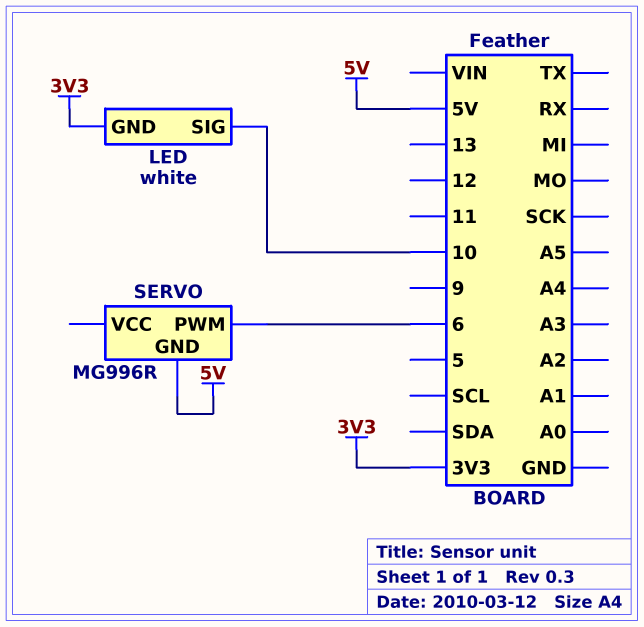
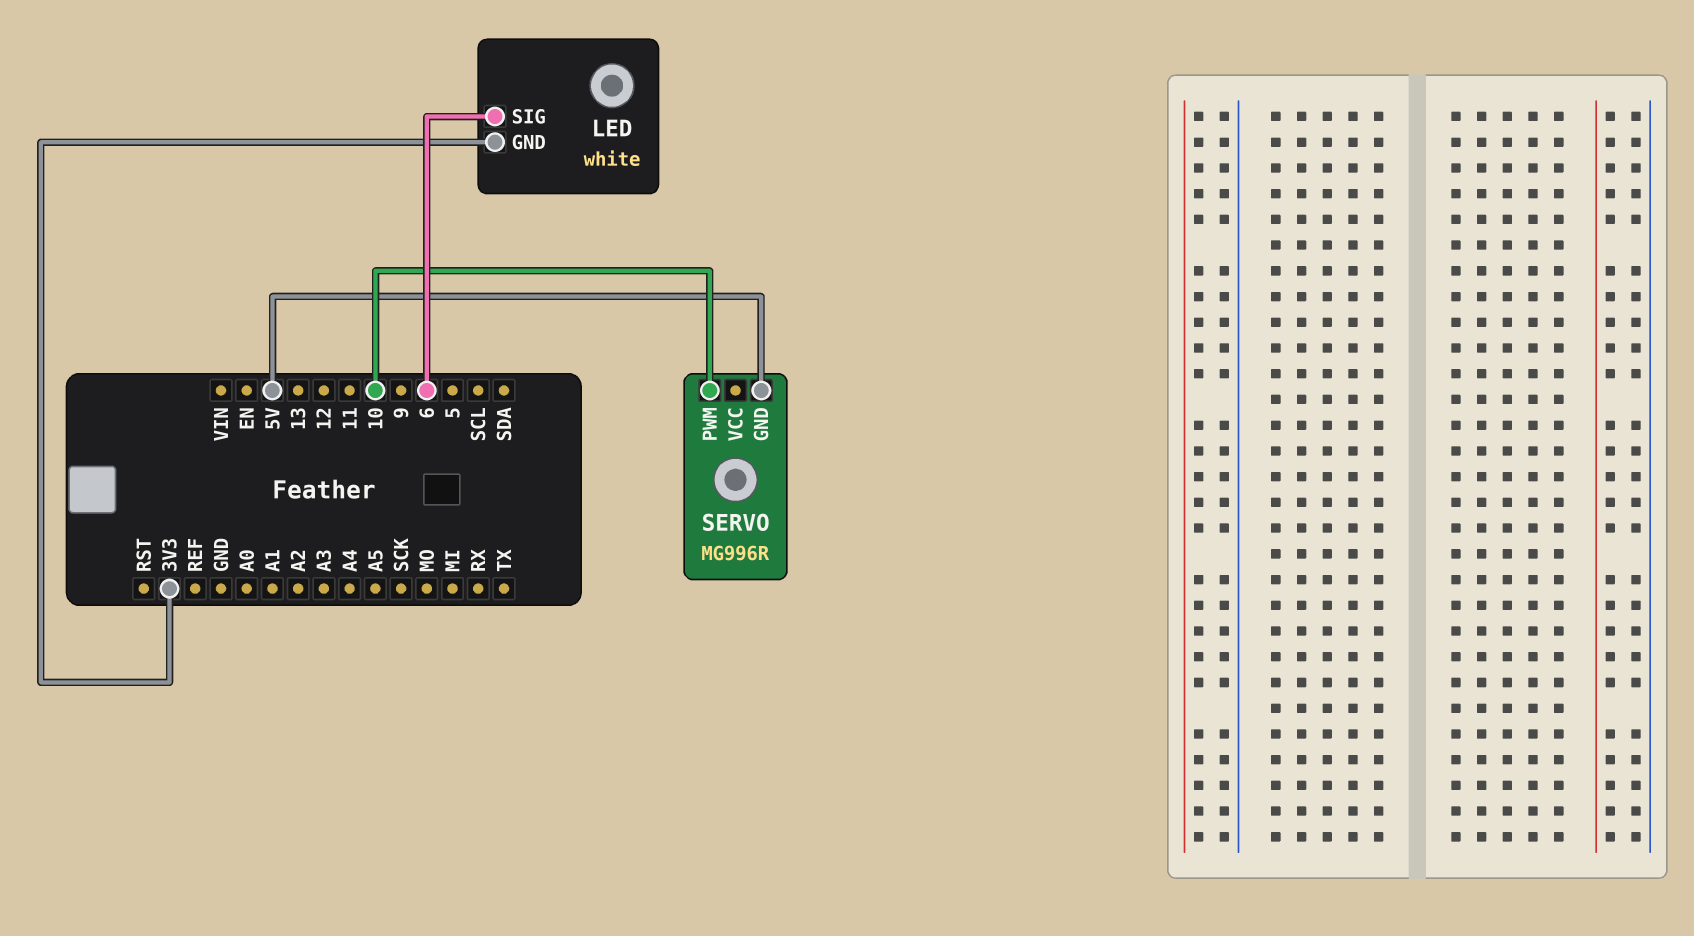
LED pin SIG: 10 -> 6
SERVO pin PWM: 6 -> 10

